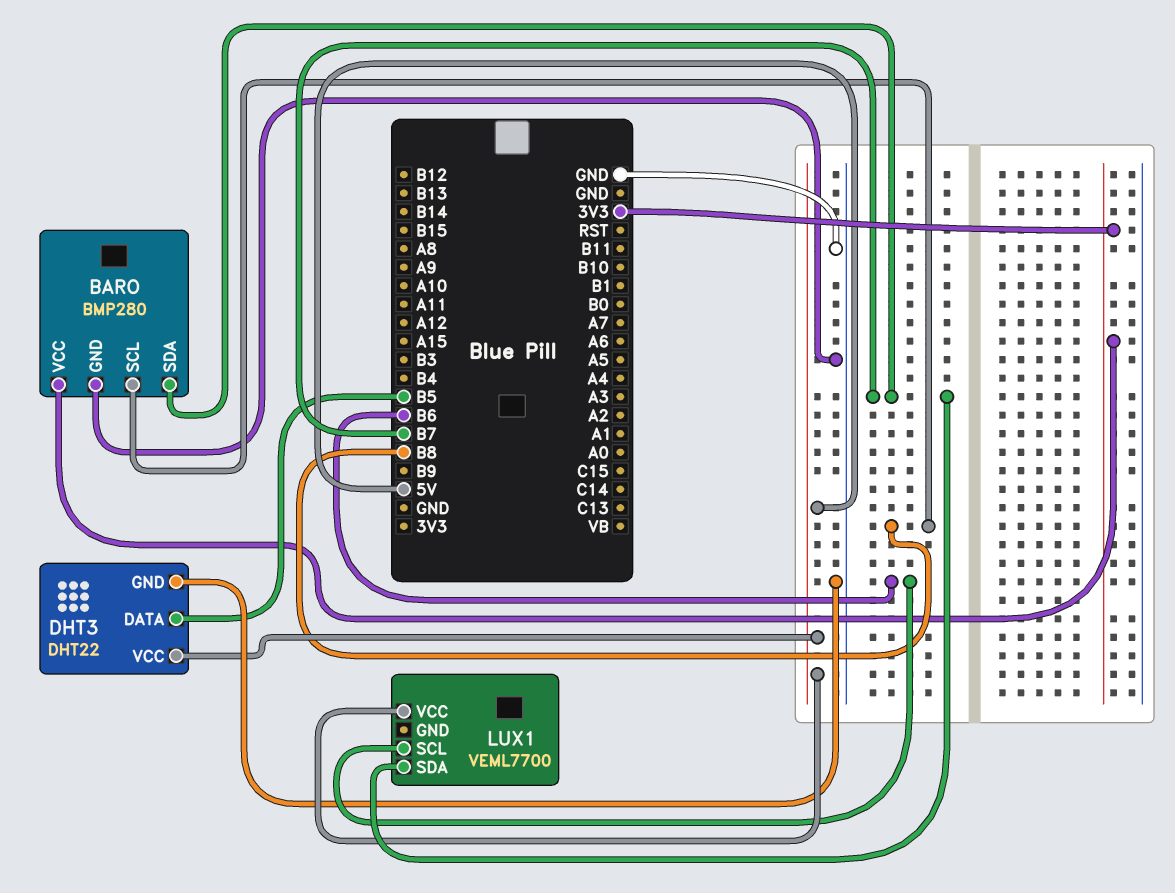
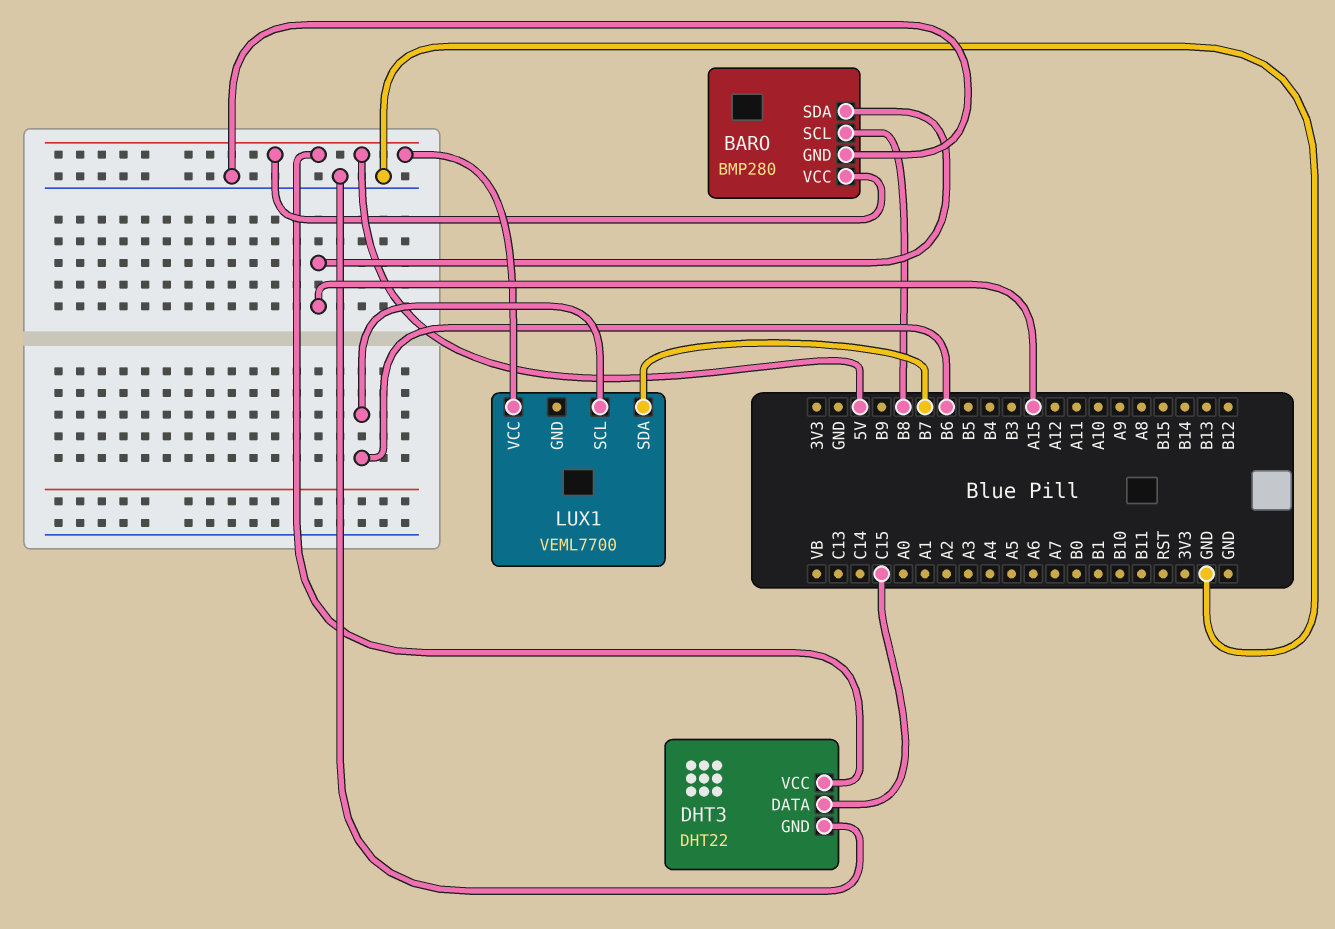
BARO pin SDA: B7 -> A15
BARO pin VCC: 3V3 -> 5V
DHT3 pin DATA: B5 -> C15

